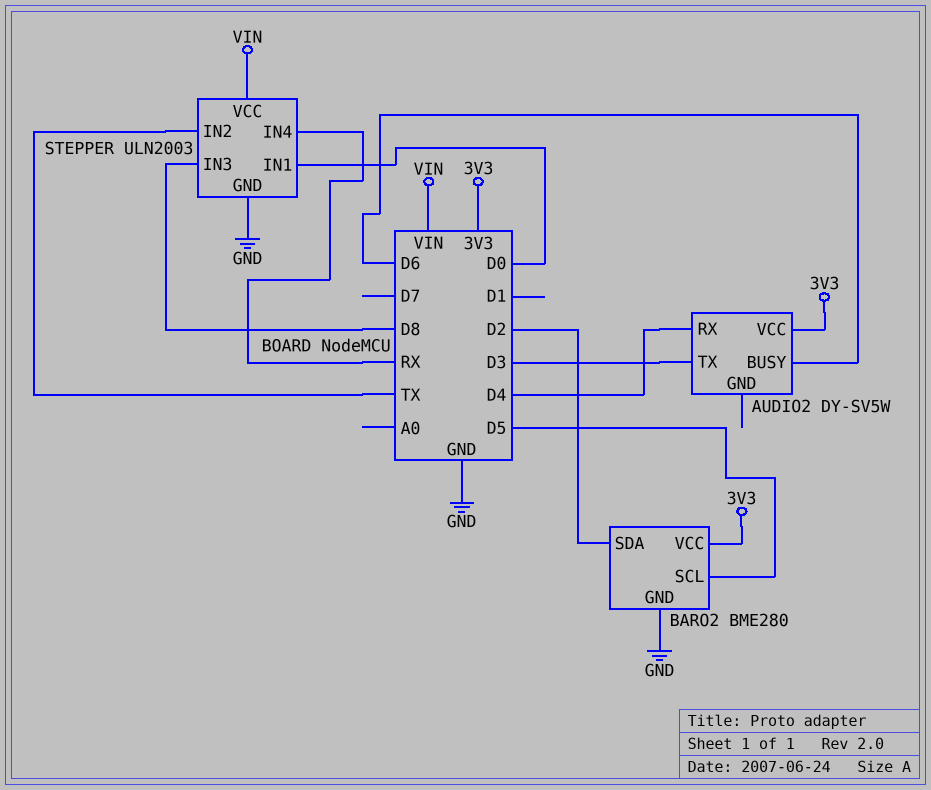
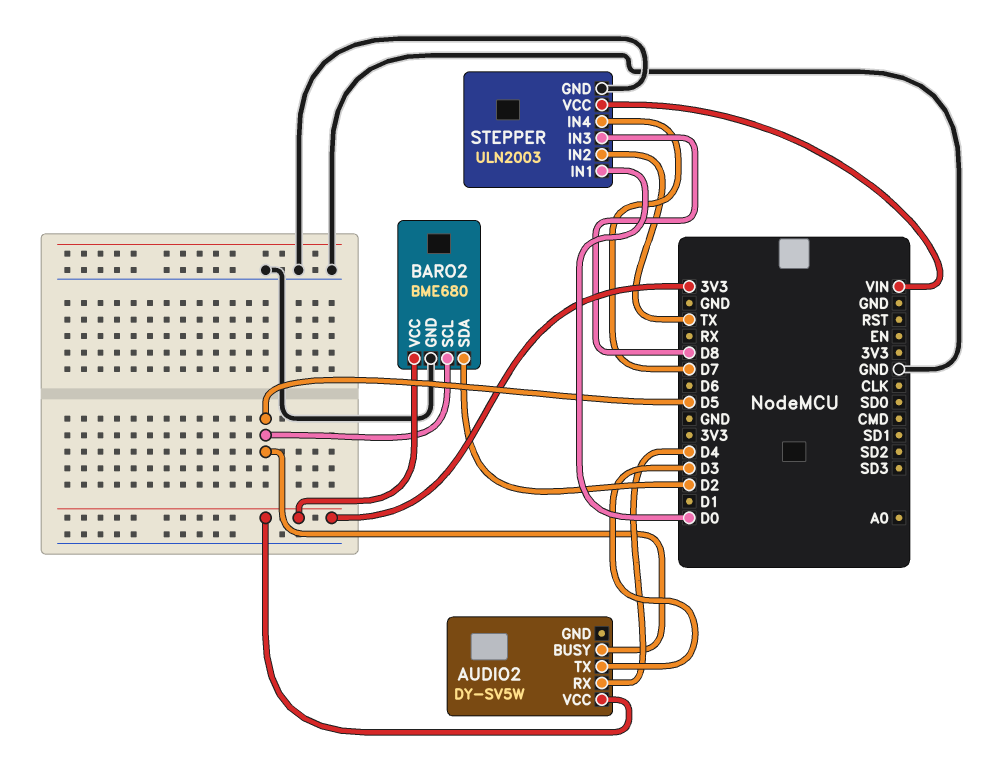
AUDIO2 pin BUSY: D6 -> D5
BARO2: BME280 -> BME680
STEPPER pin IN4: RX -> D7

